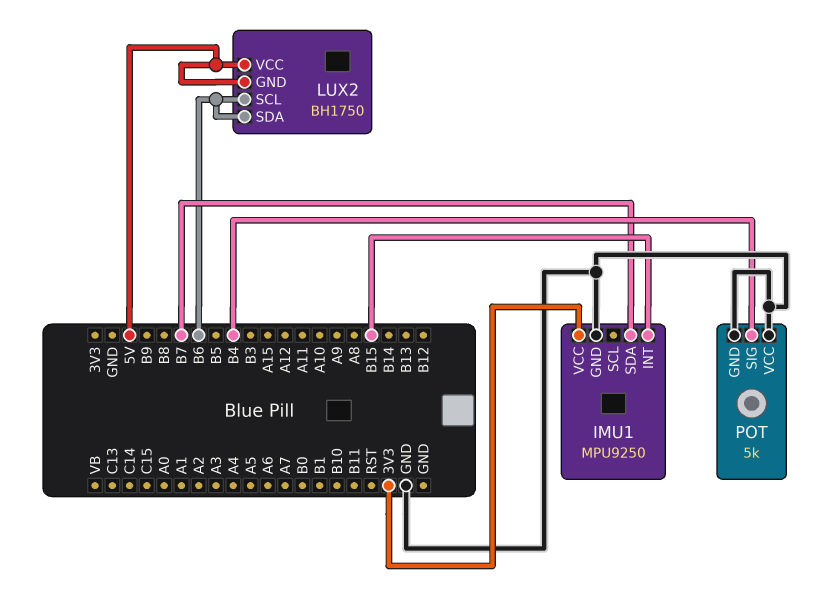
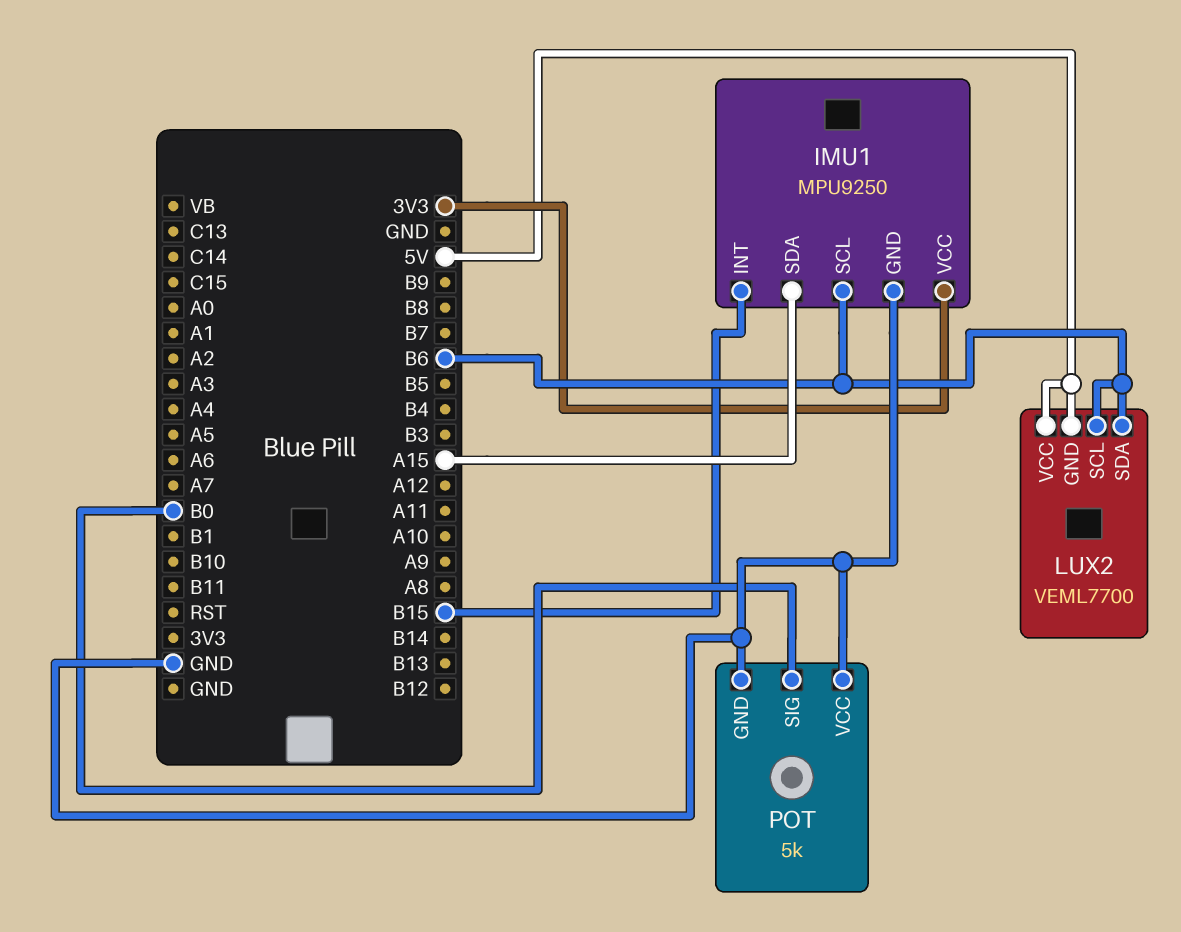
IMU1 pin SCL: none -> B6
IMU1 pin SDA: B7 -> A15
LUX2: BH1750 -> VEML7700
POT pin SIG: B4 -> B0

